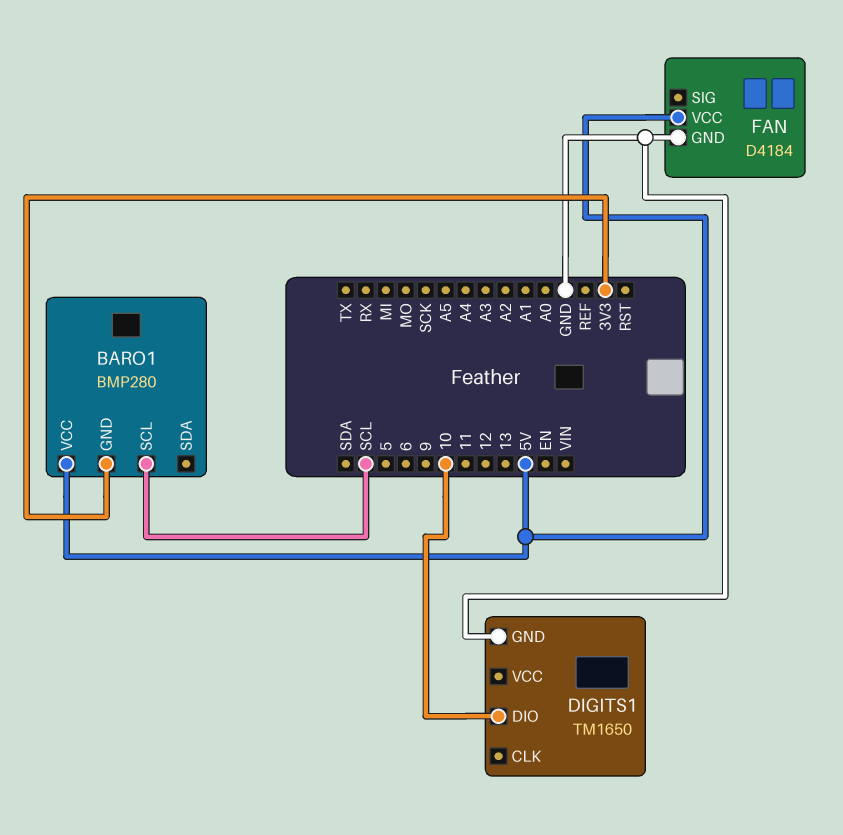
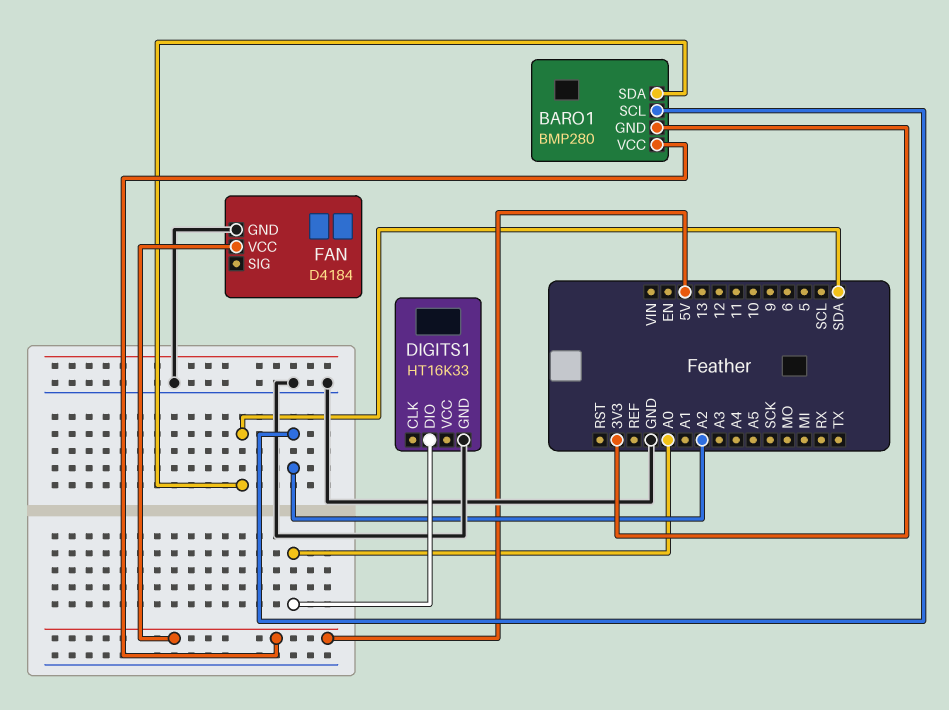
BARO1 pin SCL: SCL -> A2
BARO1 pin SDA: none -> SDA
DIGITS1: TM1650 -> HT16K33
DIGITS1 pin DIO: 10 -> A0

